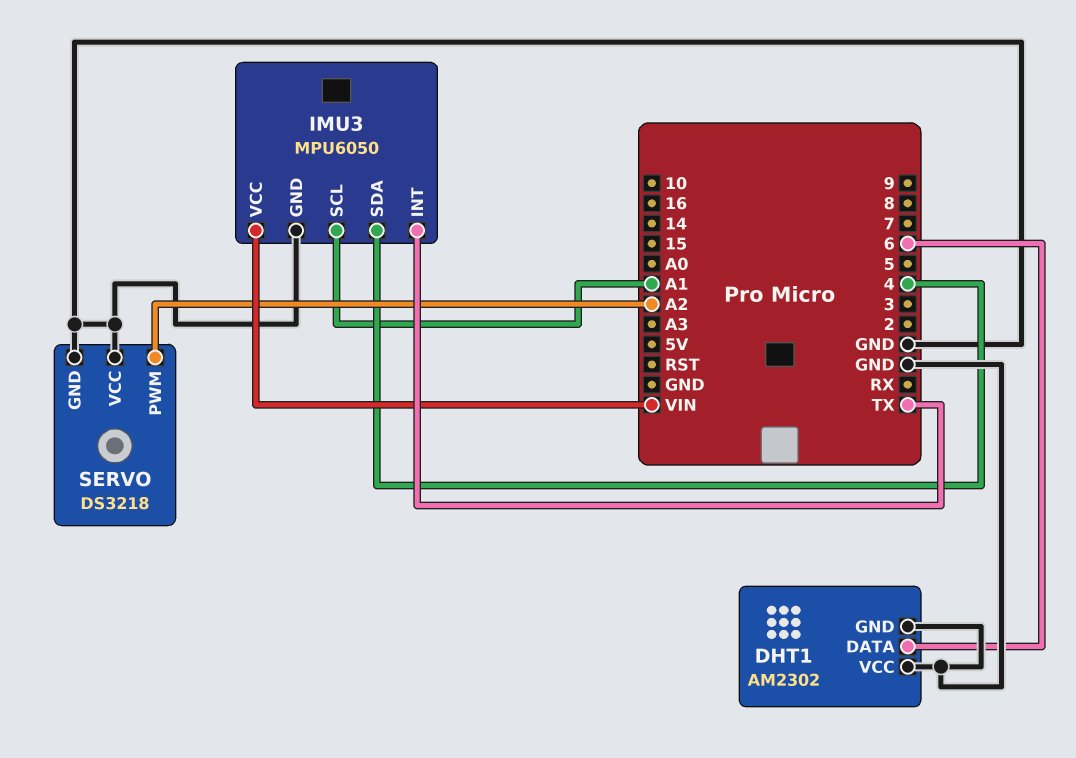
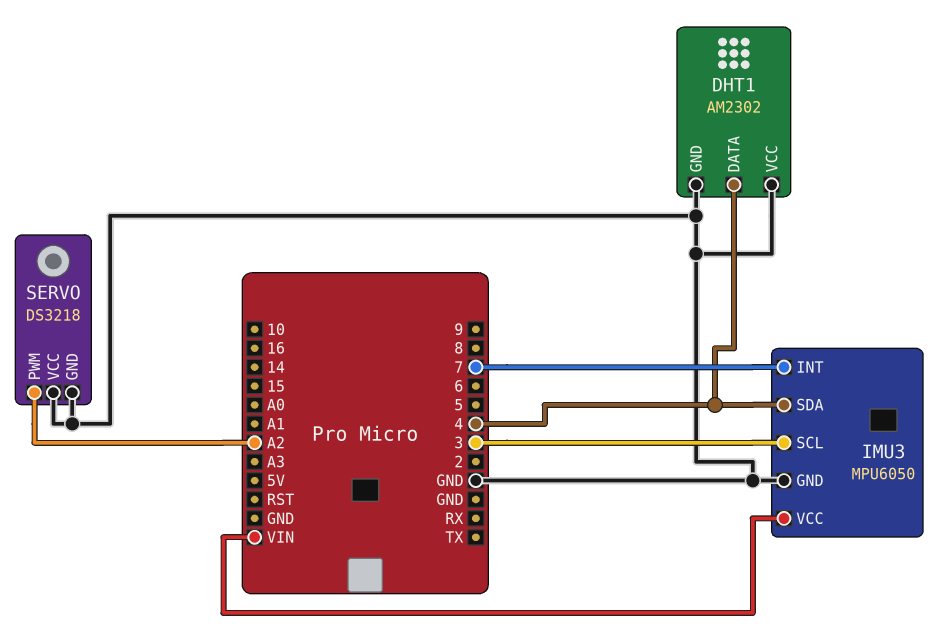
DHT1 pin DATA: 6 -> 4
IMU3 pin INT: TX -> 7
IMU3 pin SCL: A1 -> 3

